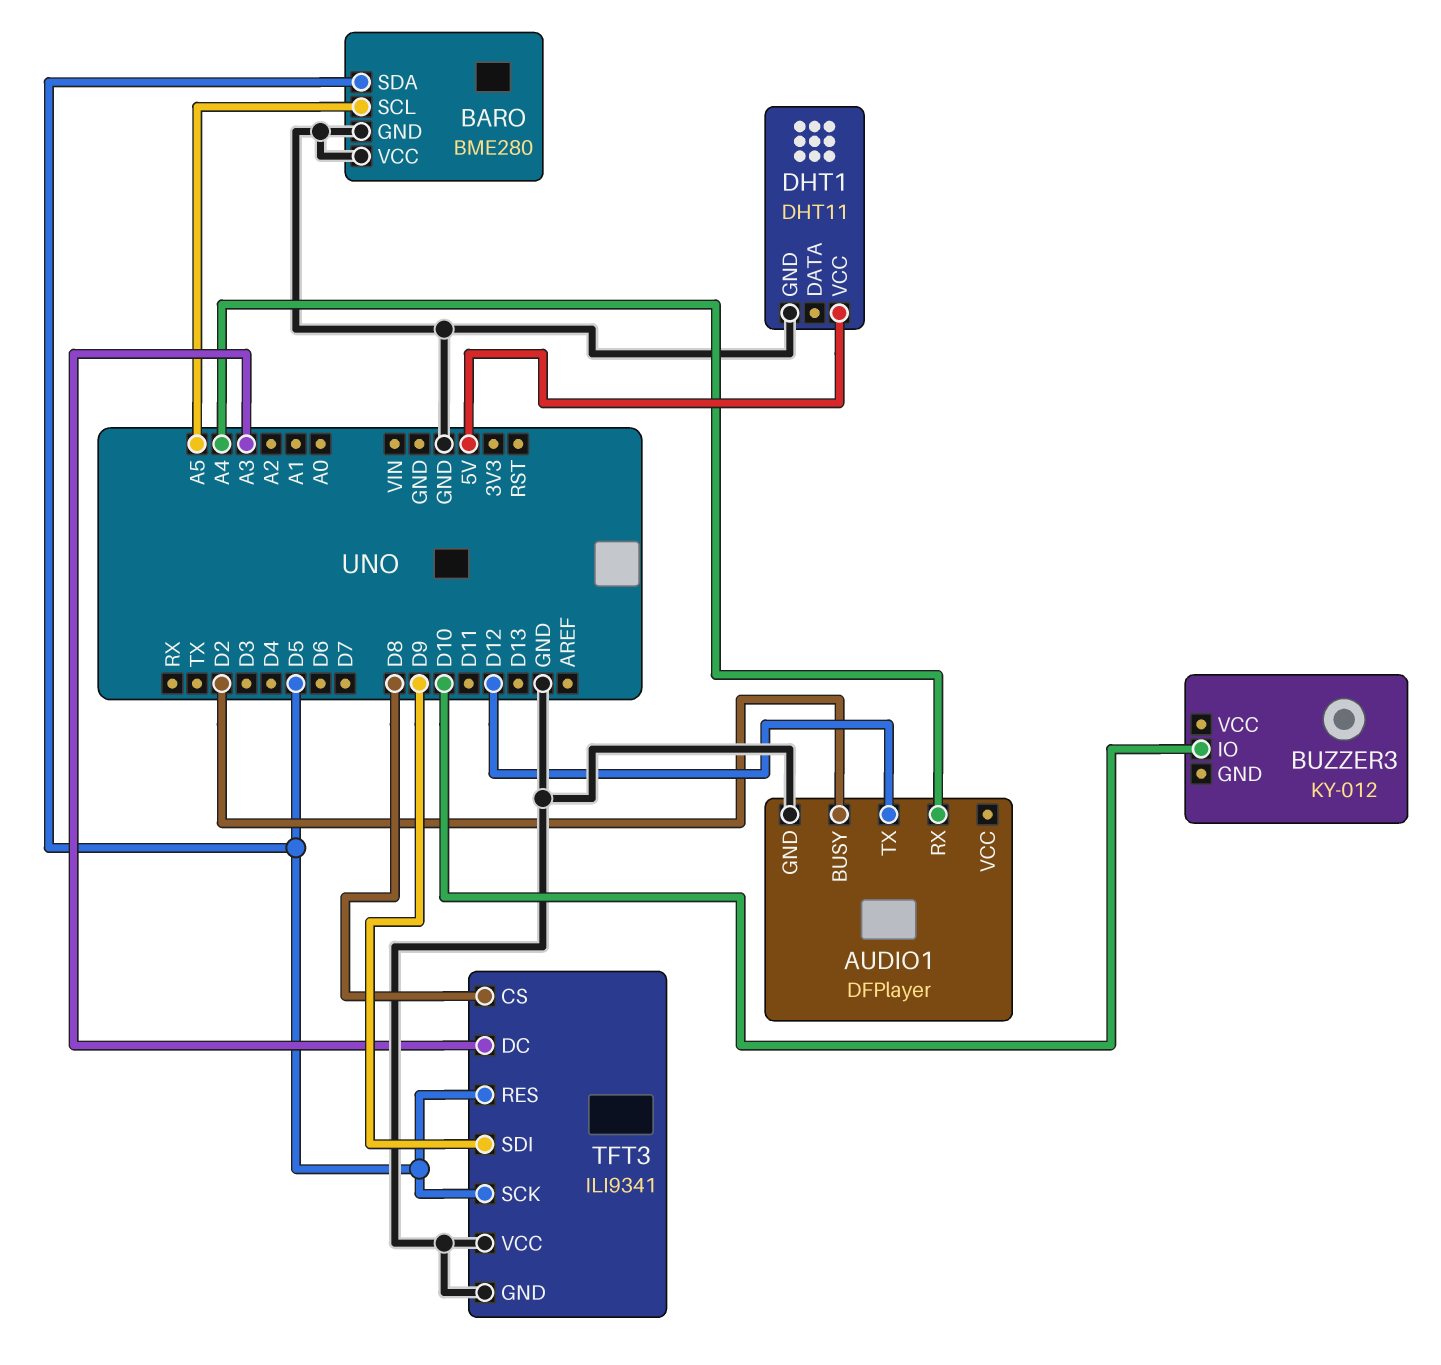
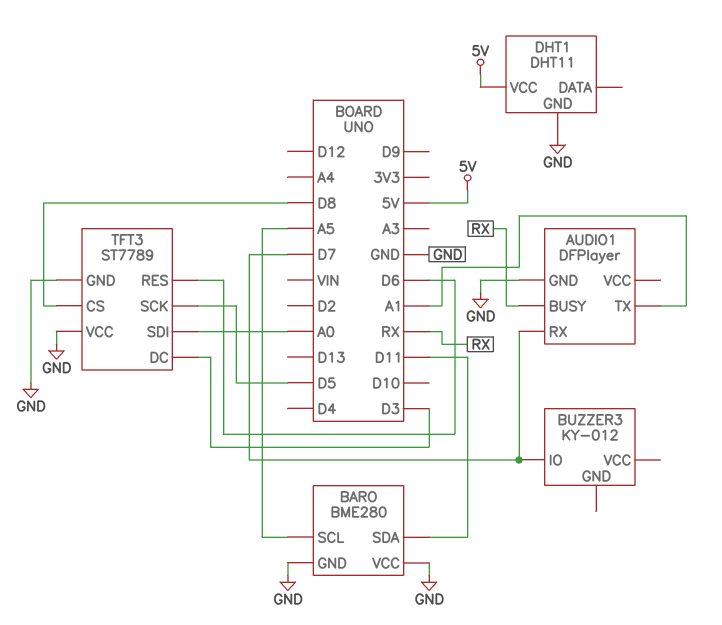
AUDIO1 pin BUSY: D2 -> RX
AUDIO1 pin RX: A4 -> D7
AUDIO1 pin TX: D12 -> A1
BARO pin SDA: D5 -> D11
BUZZER3 pin IO: D10 -> D7
TFT3: ILI9341 -> ST7789
TFT3 pin DC: A3 -> D3
TFT3 pin RES: D5 -> D6
TFT3 pin SDI: D9 -> A0

